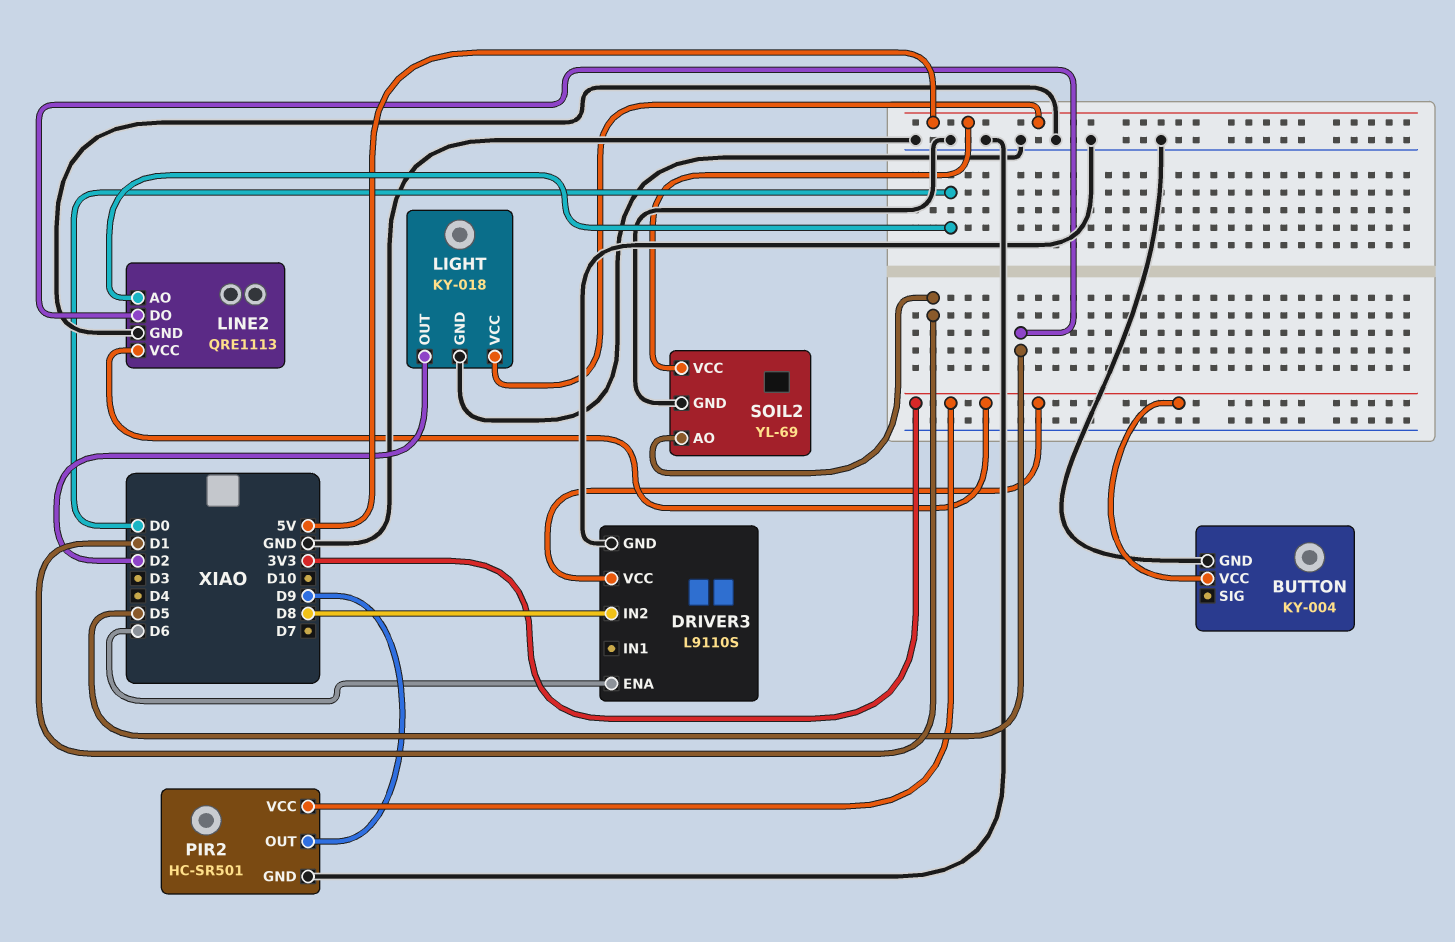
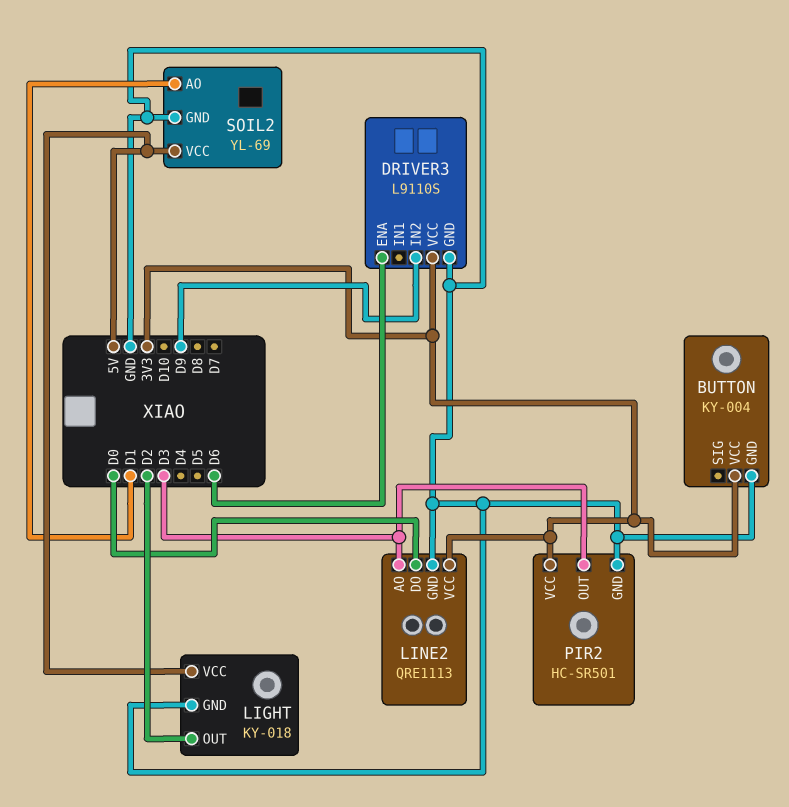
DRIVER3 pin IN2: D8 -> D9
LINE2 pin AO: D0 -> D3
LINE2 pin DO: D5 -> D0
PIR2 pin OUT: D9 -> D3

